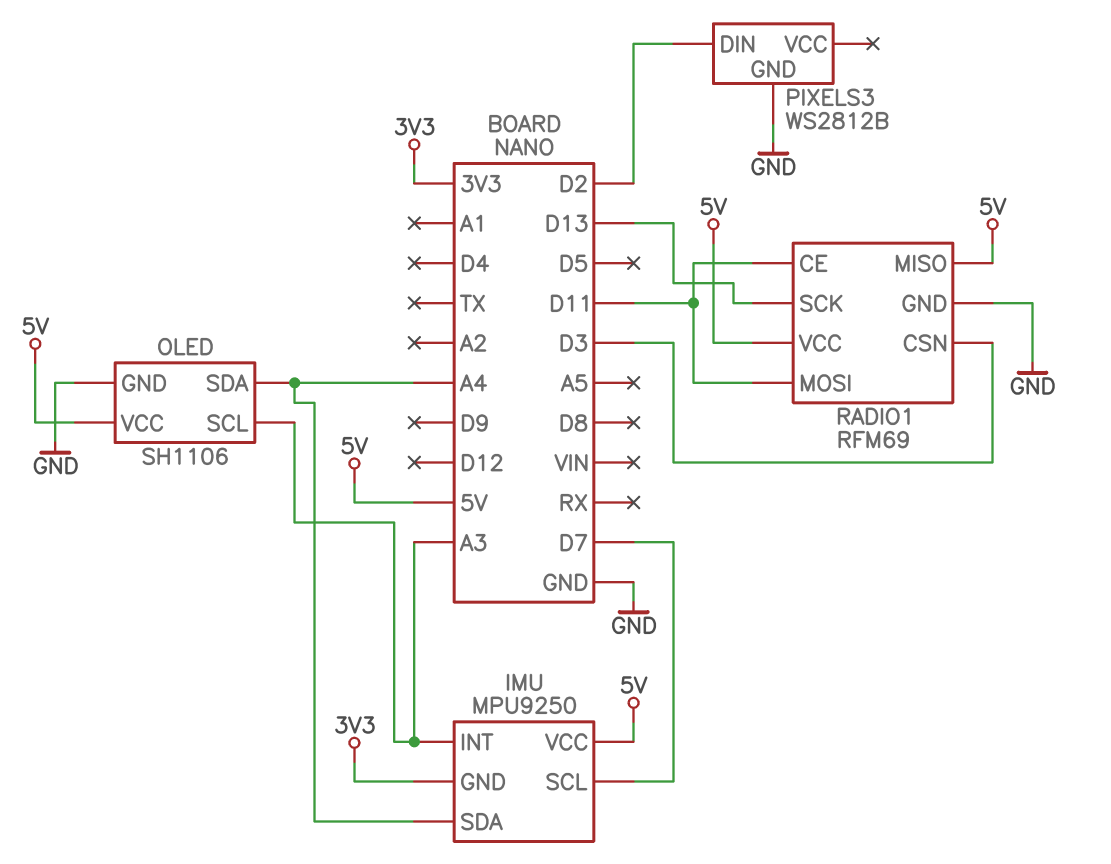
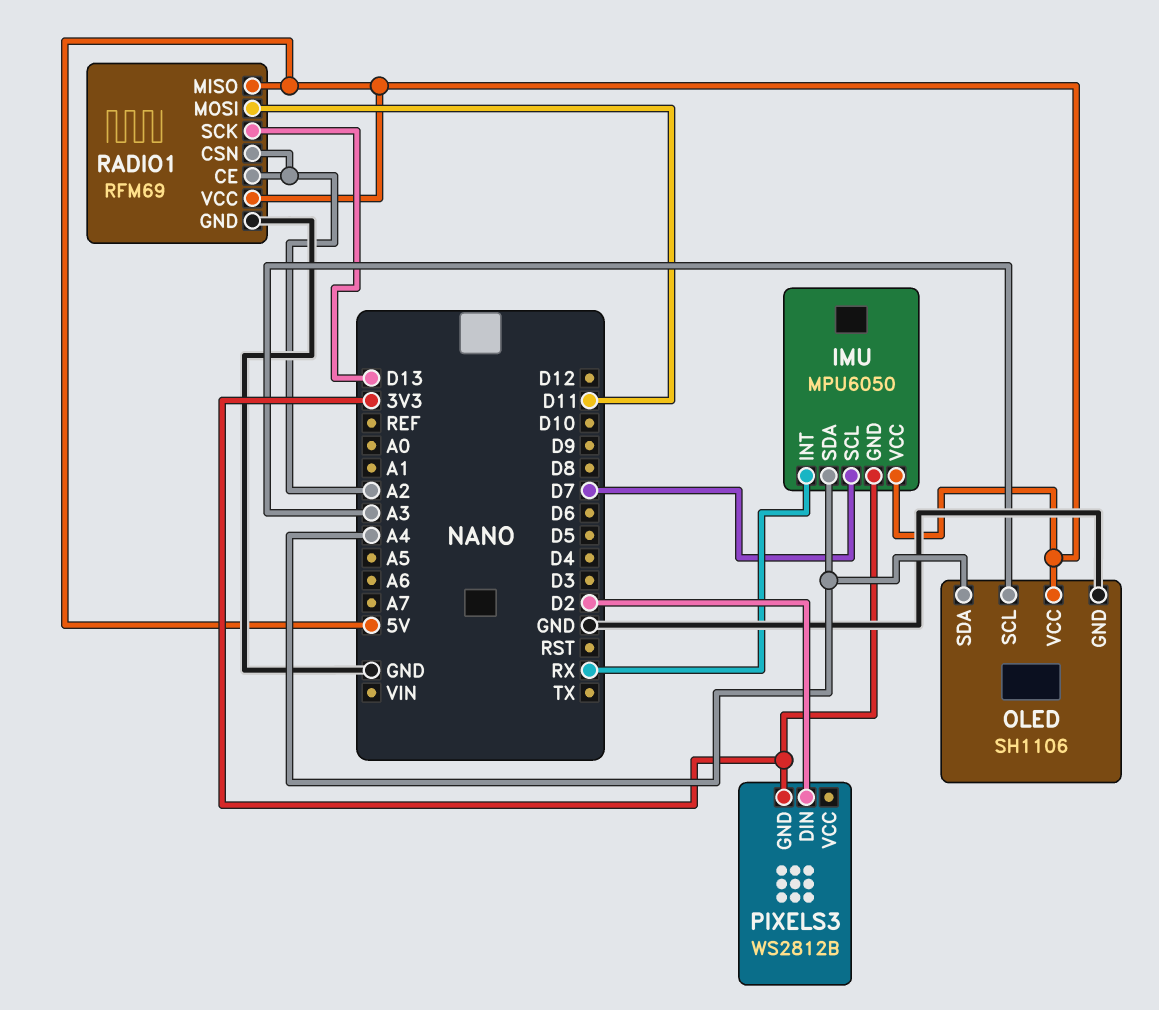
IMU: MPU9250 -> MPU6050
IMU pin INT: A3 -> RX
PIXELS3 pin GND: GND -> 3V3
RADIO1 pin CE: D11 -> A2
RADIO1 pin CSN: D3 -> A2

